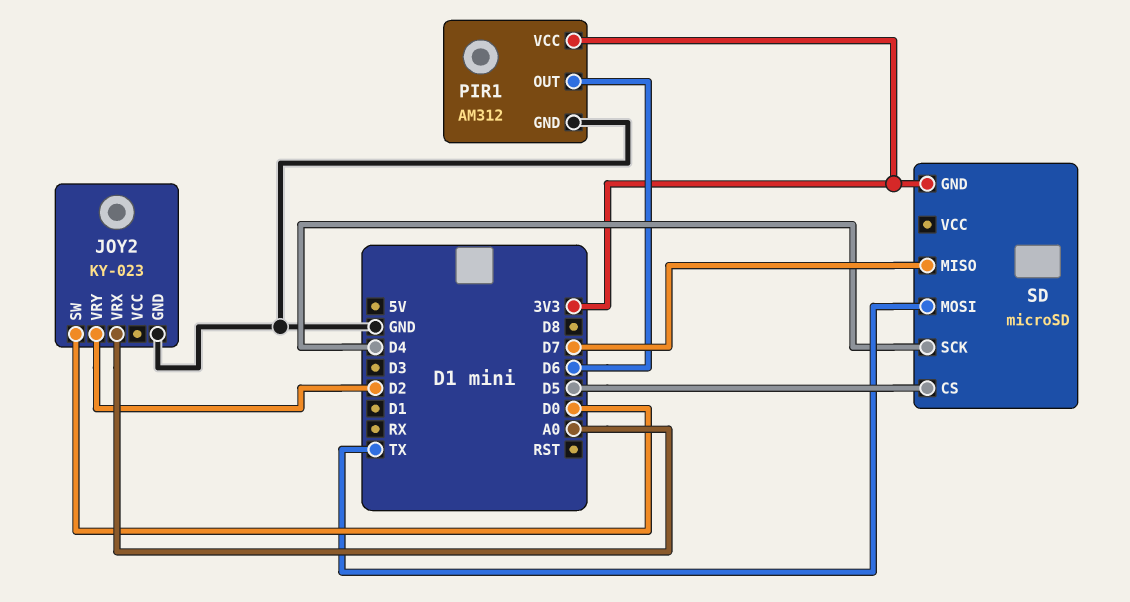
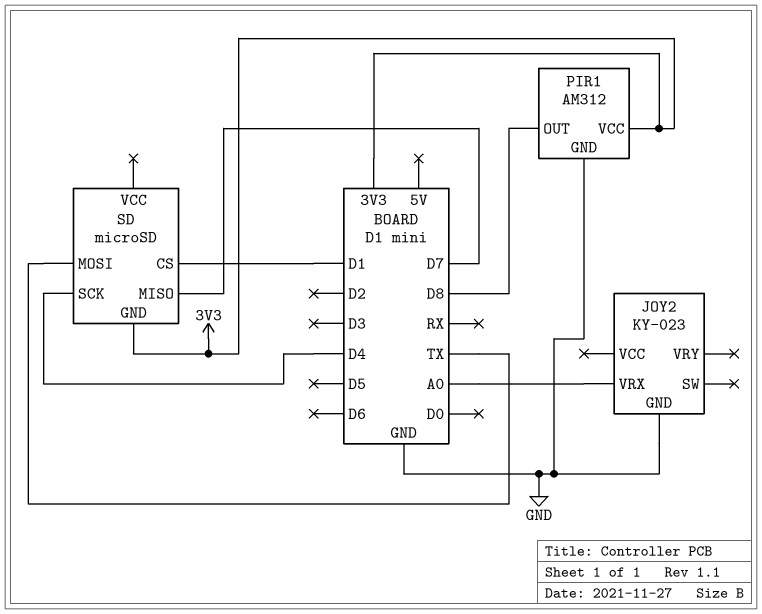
JOY2 pin SW: D0 -> none
JOY2 pin VRY: D2 -> none
PIR1 pin OUT: D6 -> D8
SD pin CS: D5 -> D1

